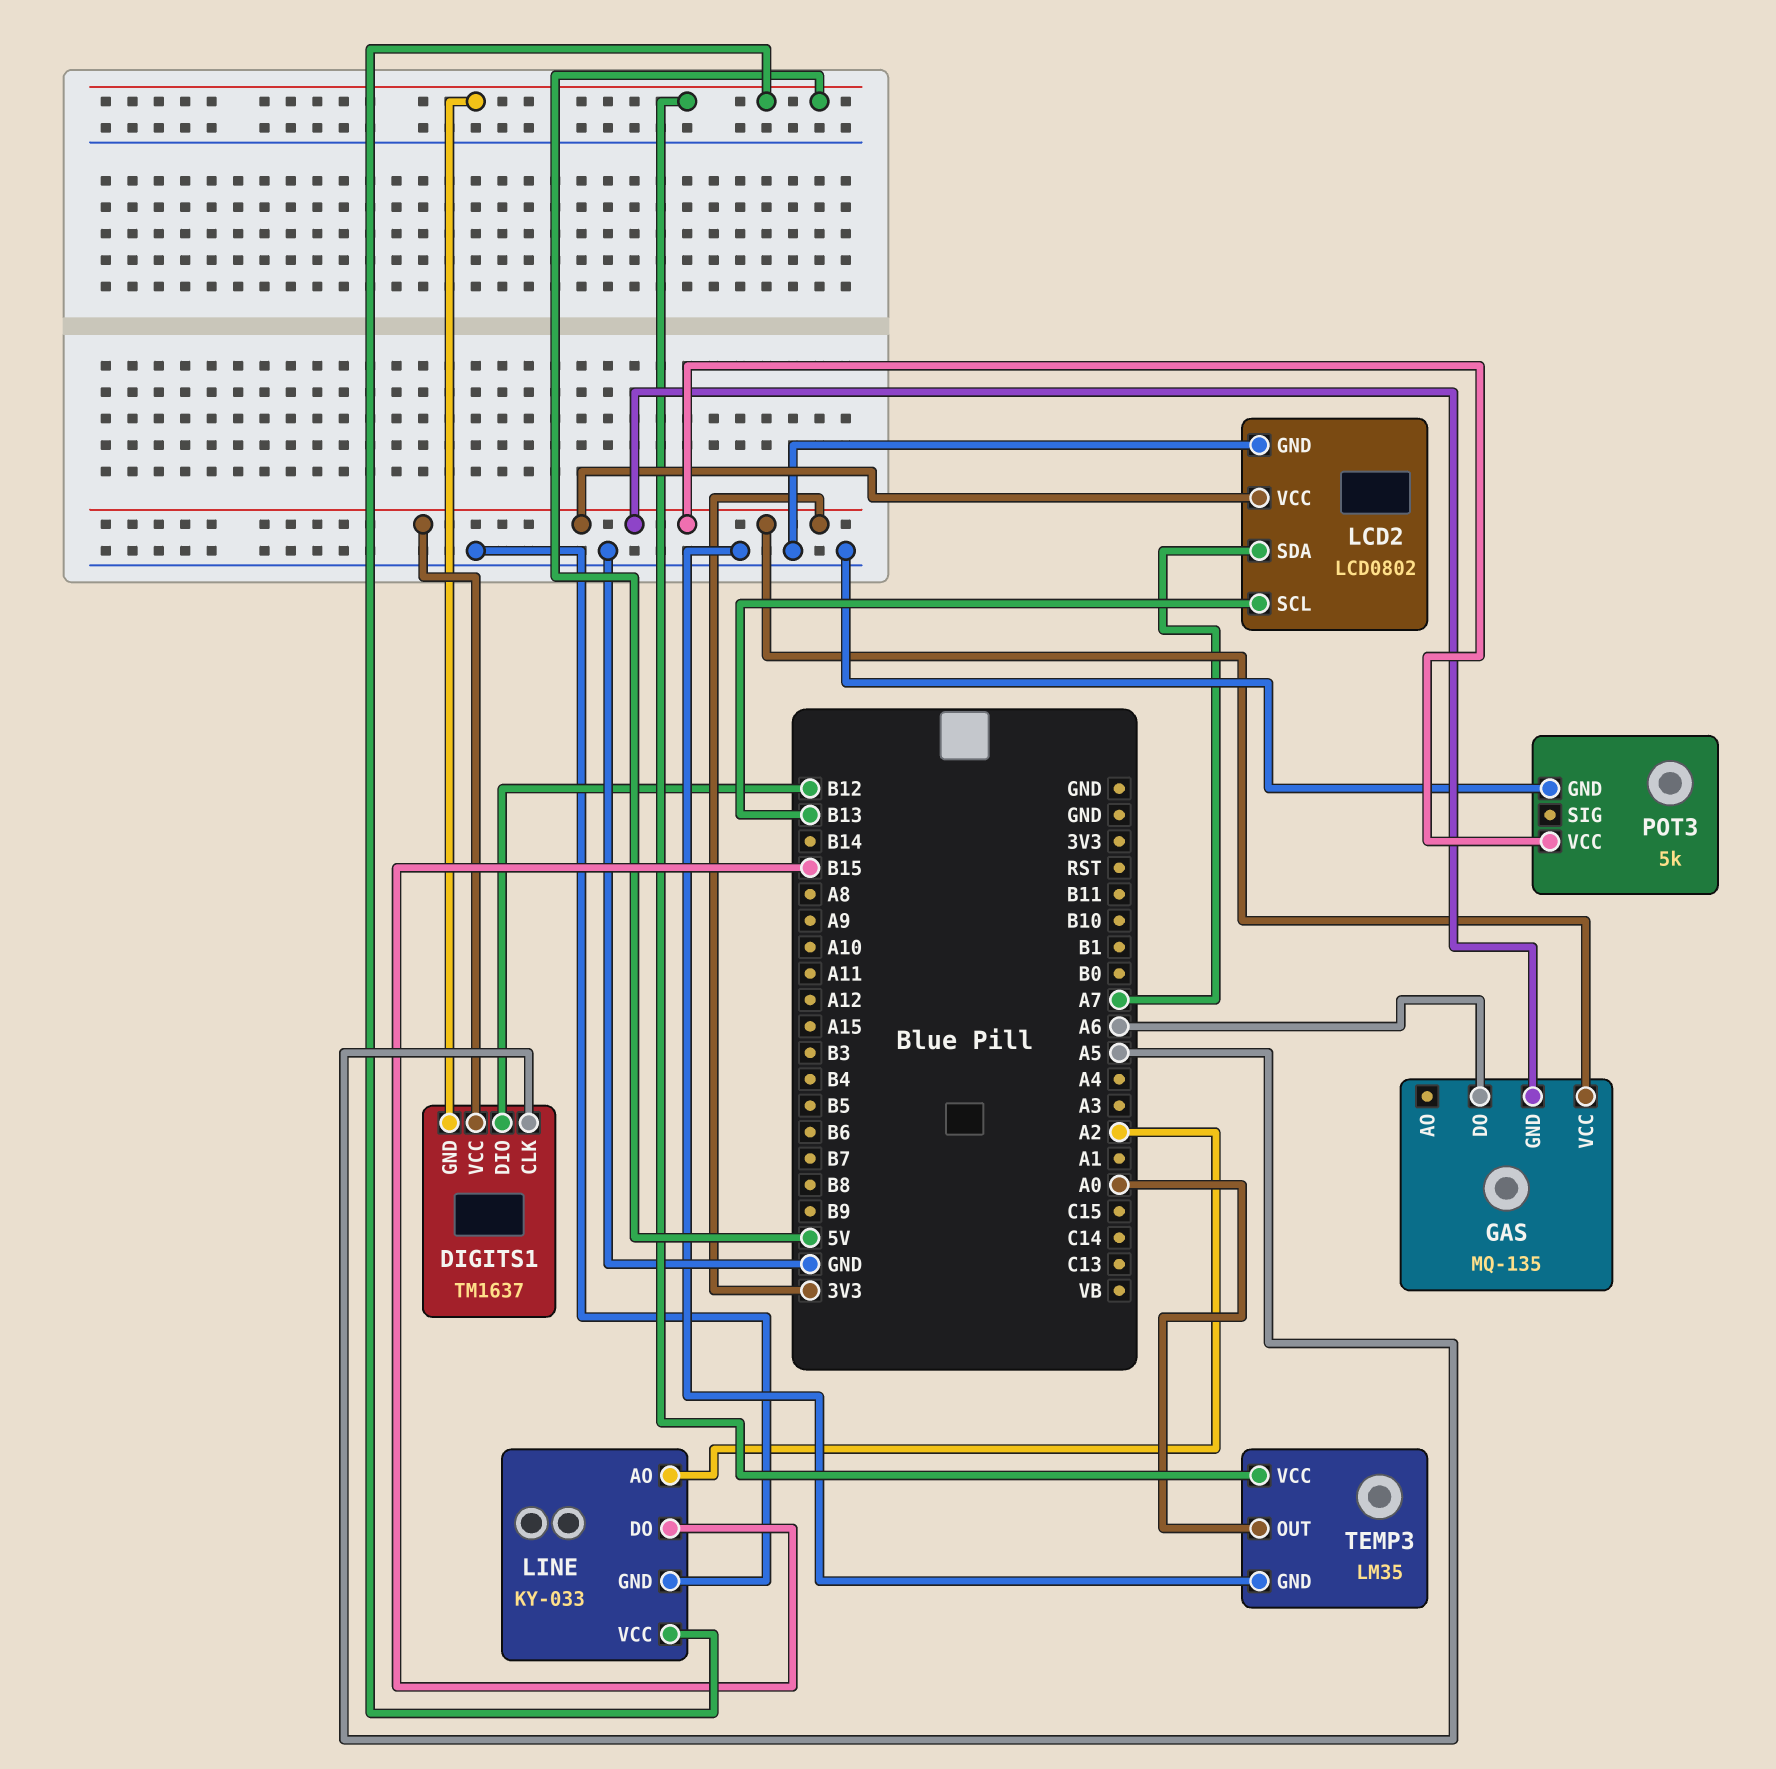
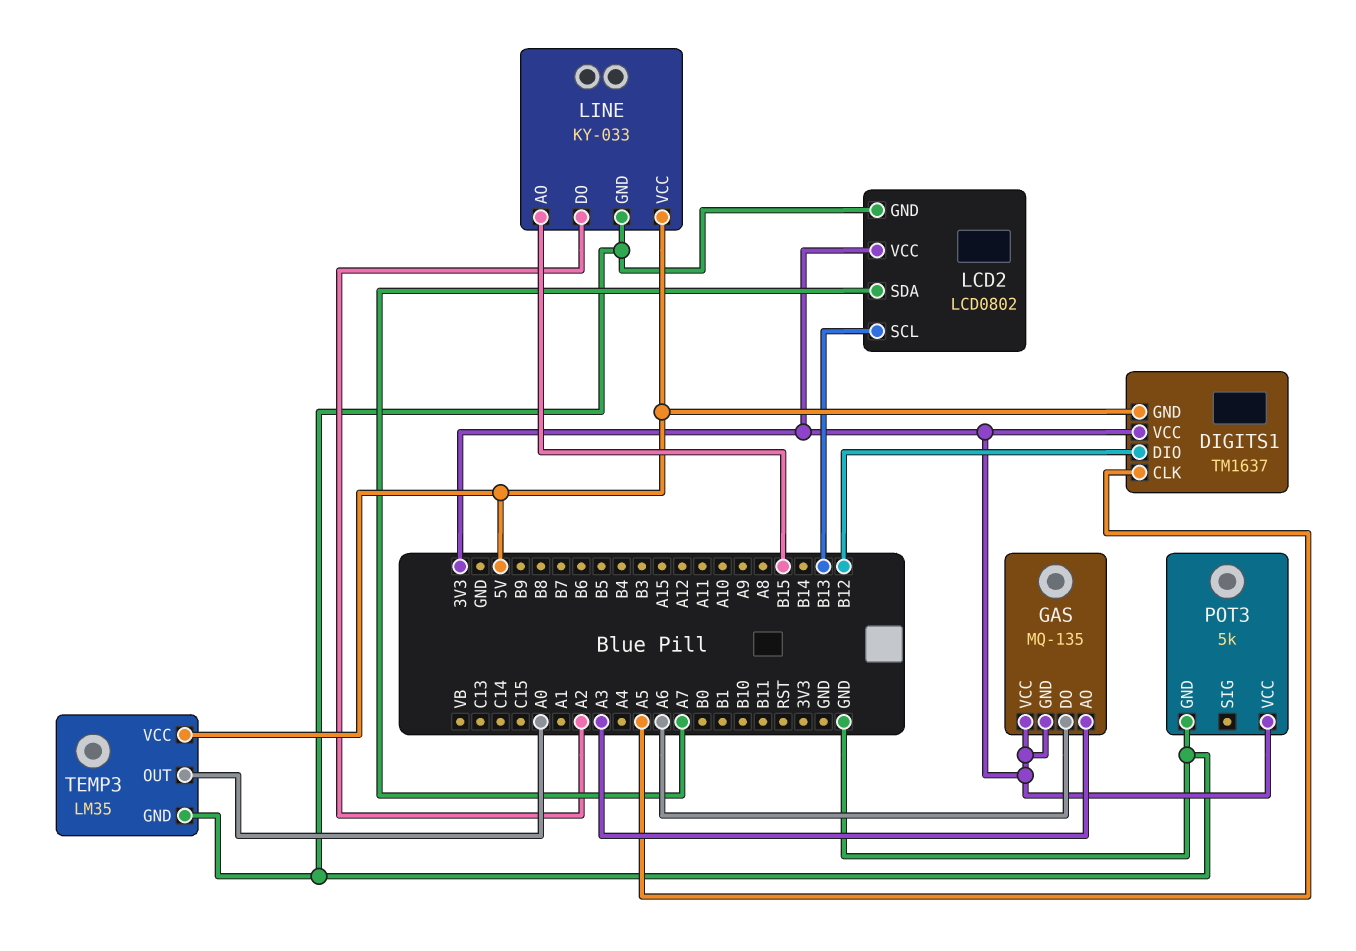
GAS pin AO: none -> A3
LINE pin AO: A2 -> B15
LINE pin DO: B15 -> A2

